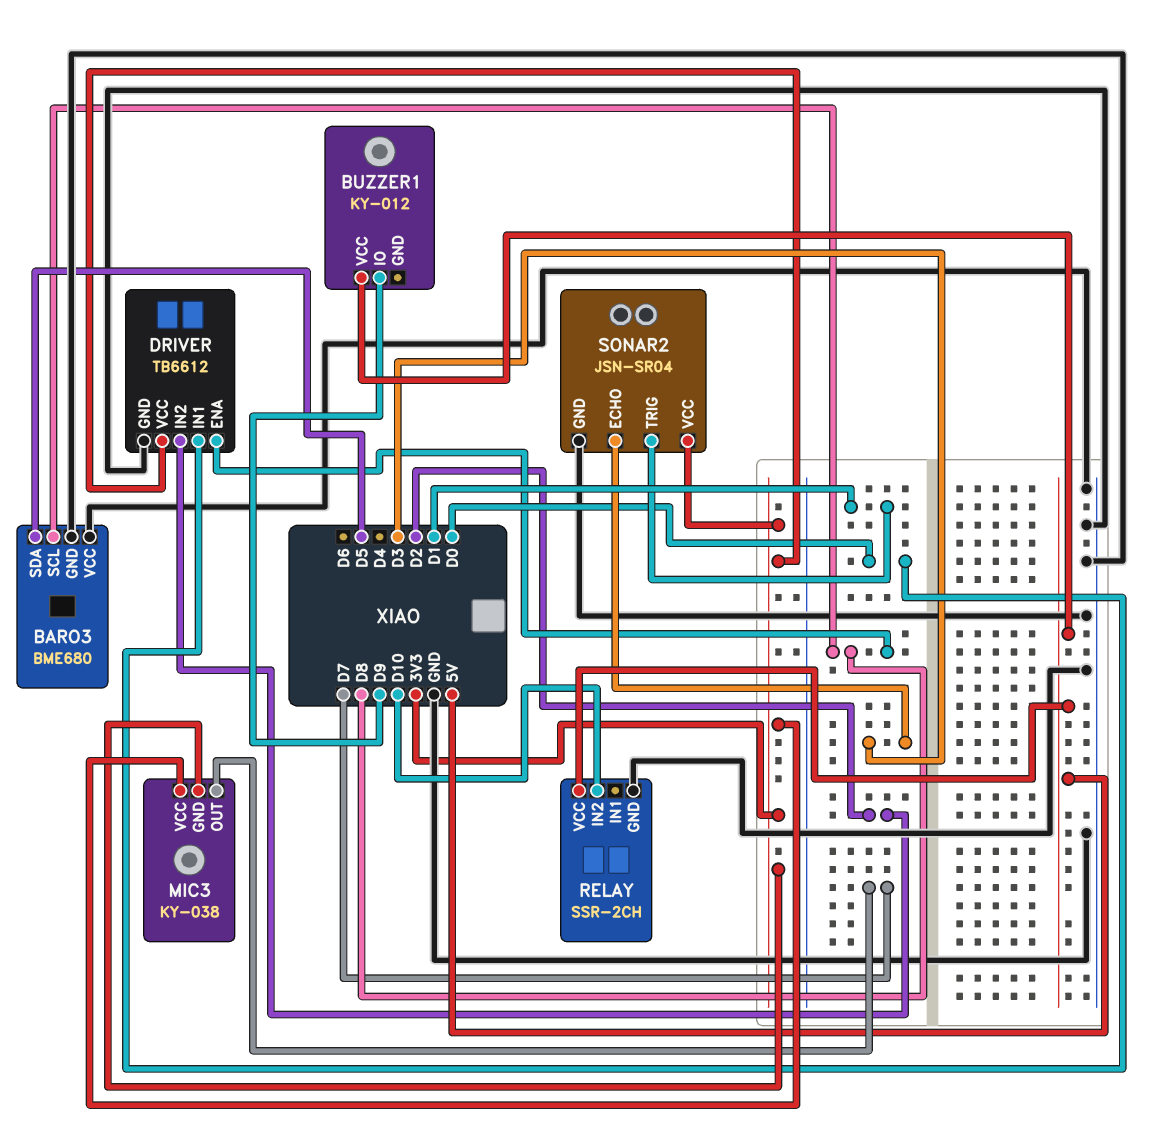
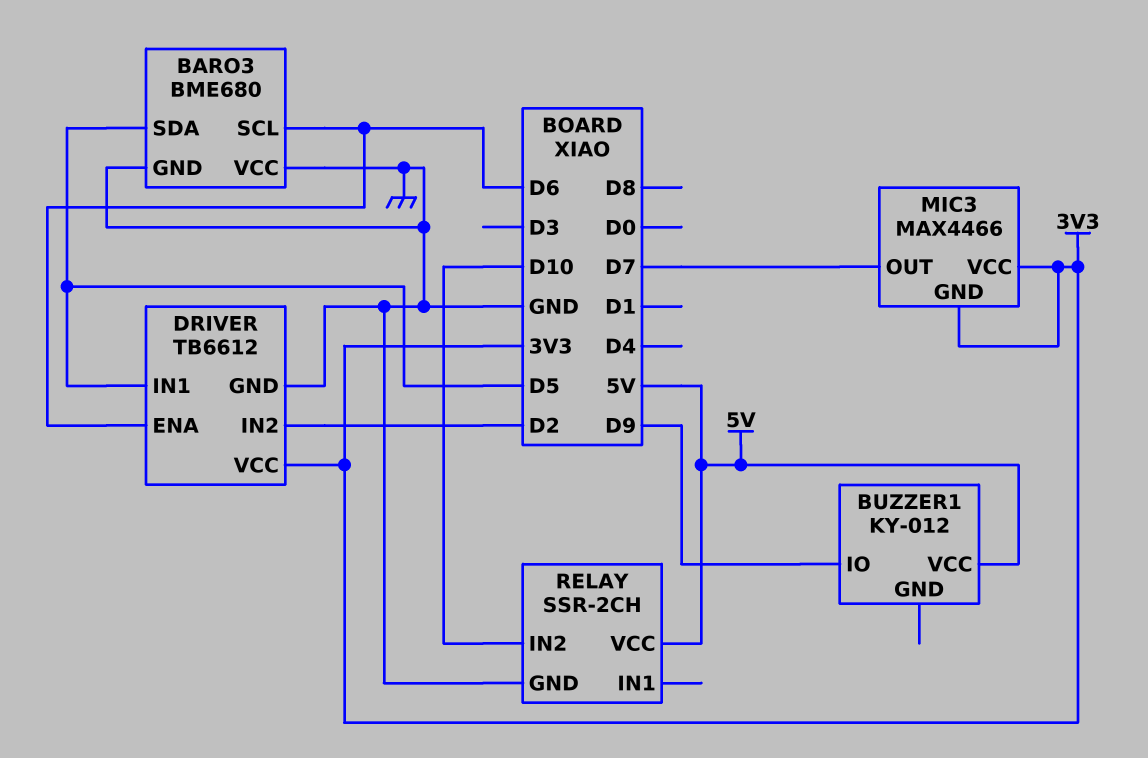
BARO3 pin SCL: D8 -> D6
DRIVER pin ENA: D8 -> D6
DRIVER pin IN1: D0 -> D5
MIC3: KY-038 -> MAX4466
SONAR2: JSN-SR04 -> none
SONAR2 pin ECHO: D3 -> none
SONAR2 pin GND: GND -> none
SONAR2 pin TRIG: D1 -> none
SONAR2 pin VCC: 3V3 -> none

